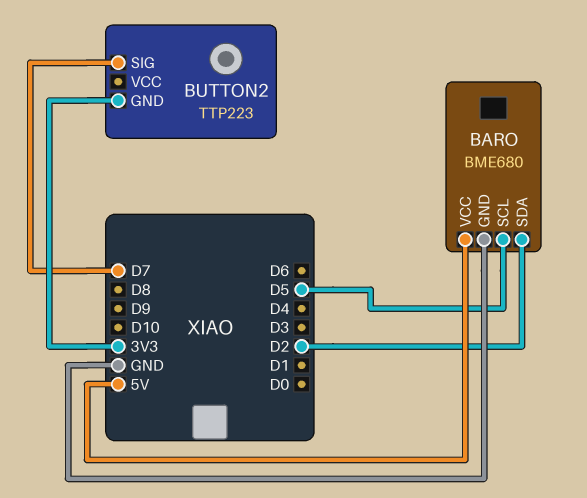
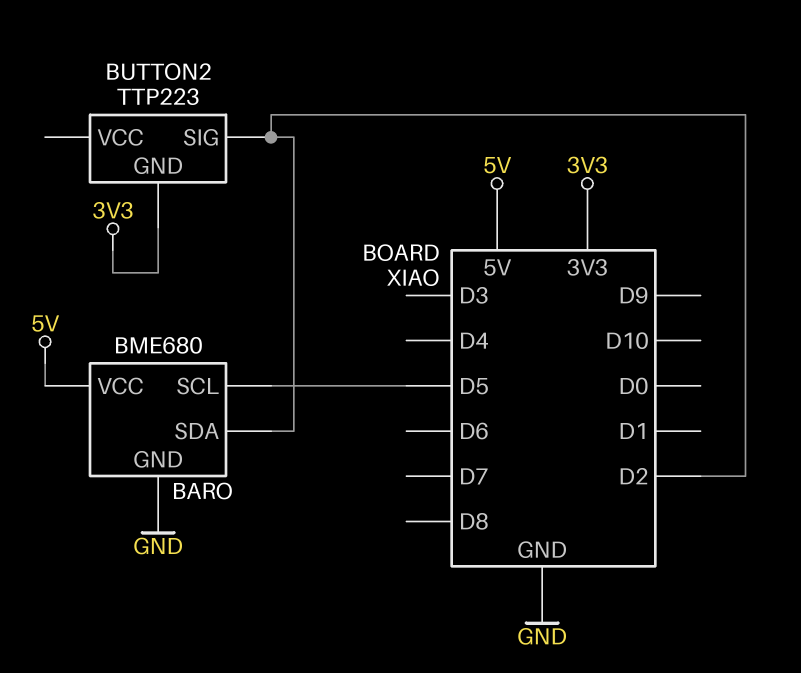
BUTTON2 pin SIG: D7 -> D2

